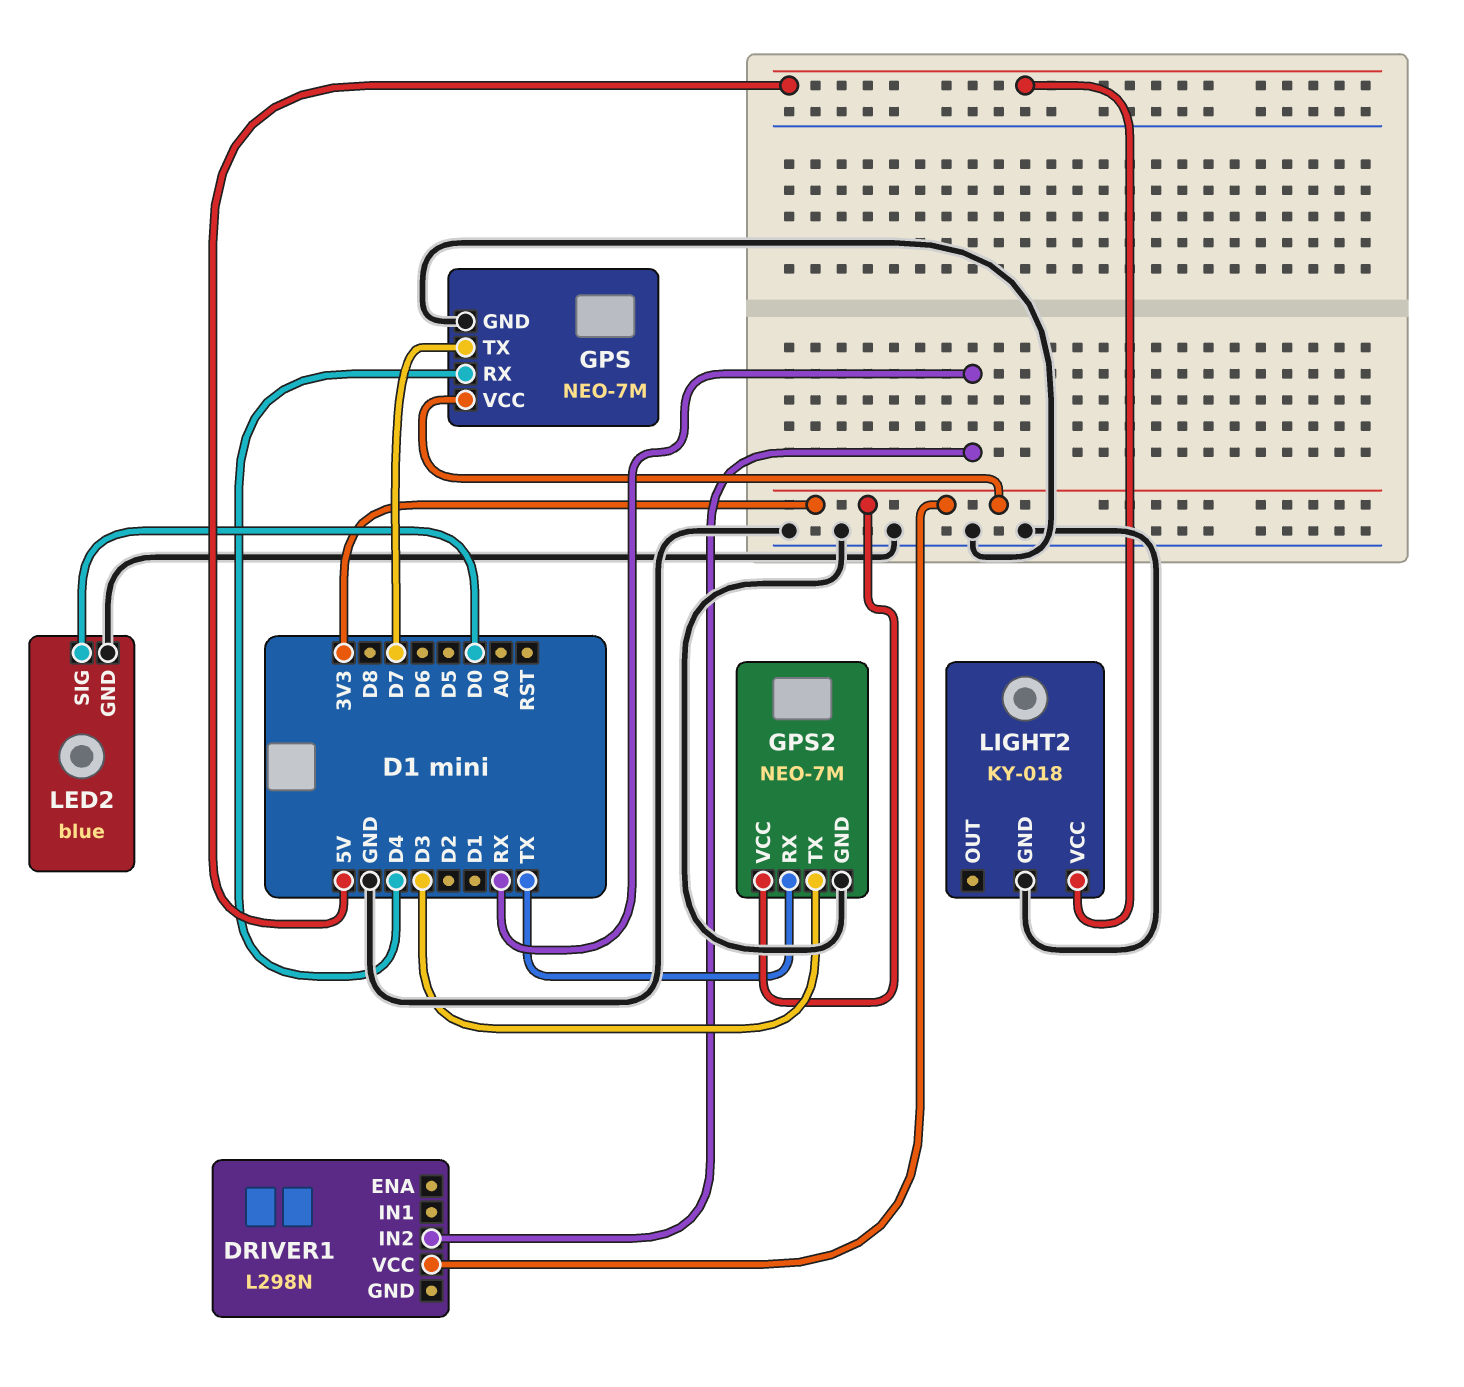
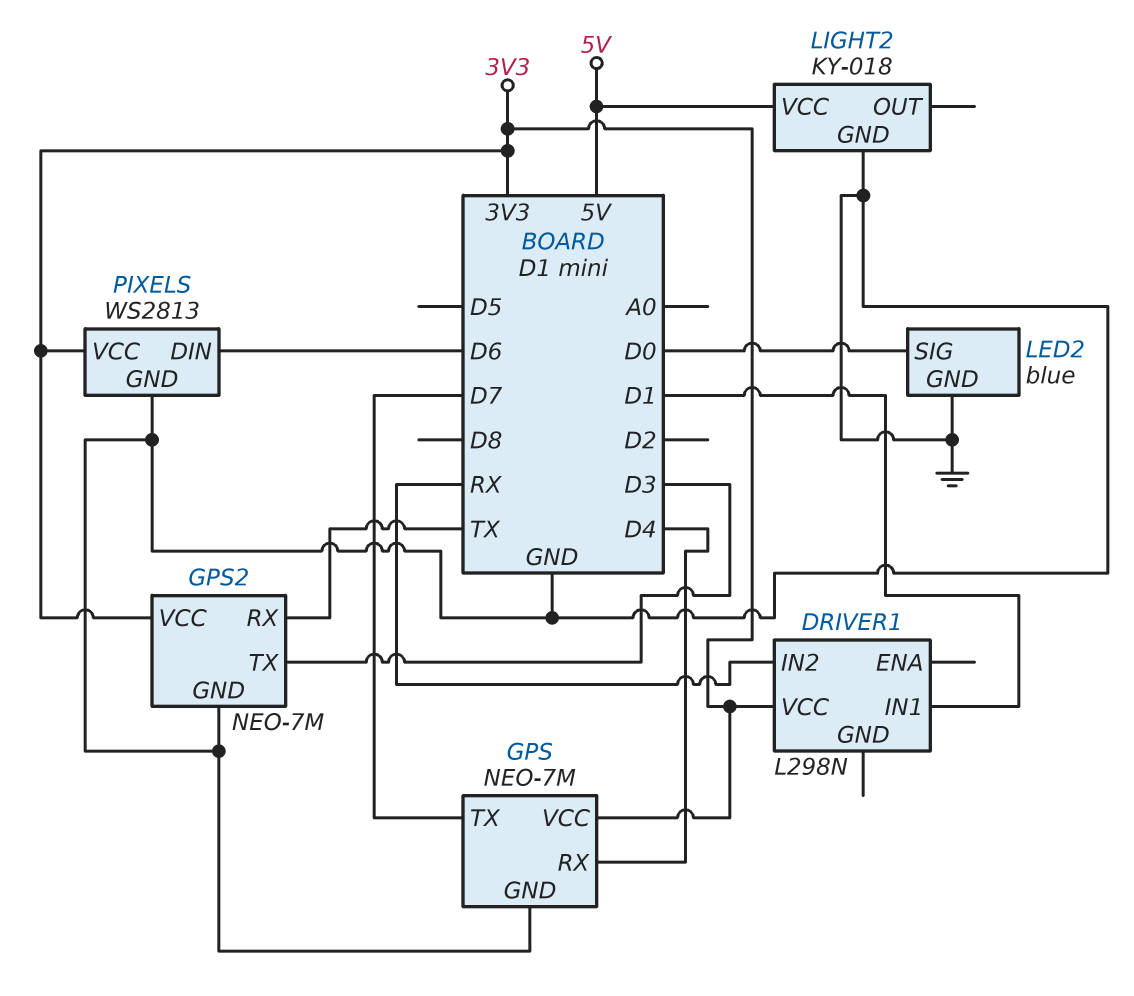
DRIVER1 pin IN1: none -> D1
PIXELS: none -> WS2813
PIXELS pin DIN: none -> D6
PIXELS pin GND: none -> GND
PIXELS pin VCC: none -> 3V3

